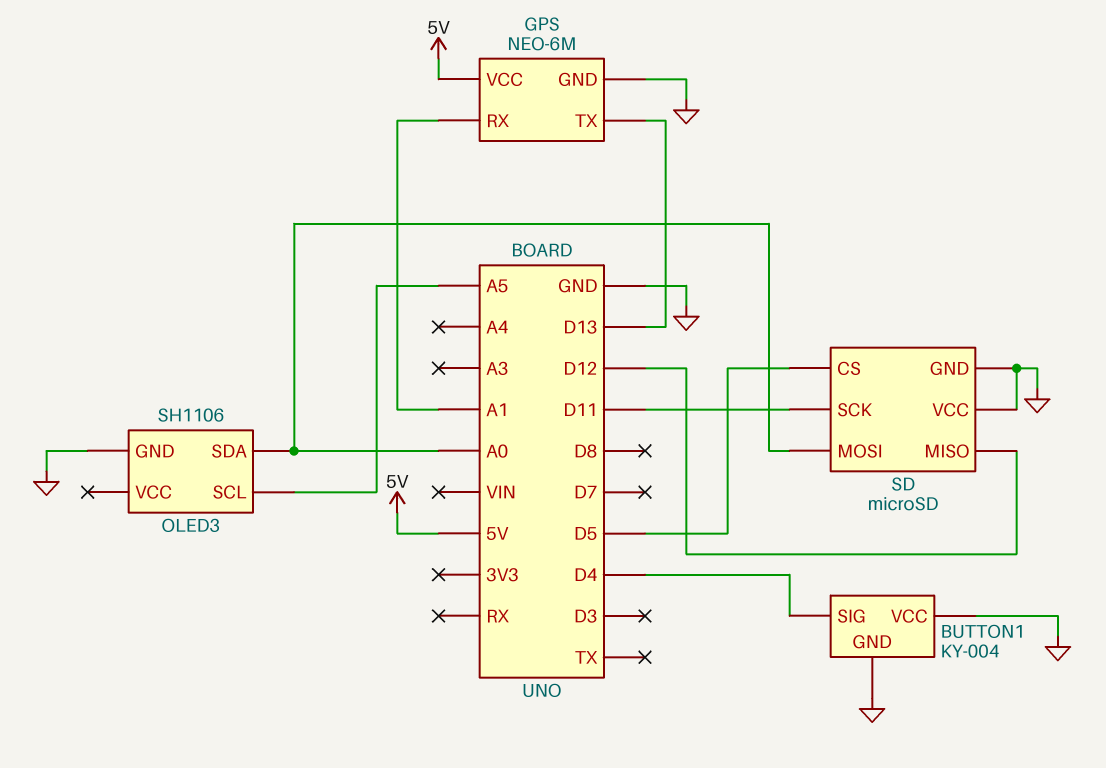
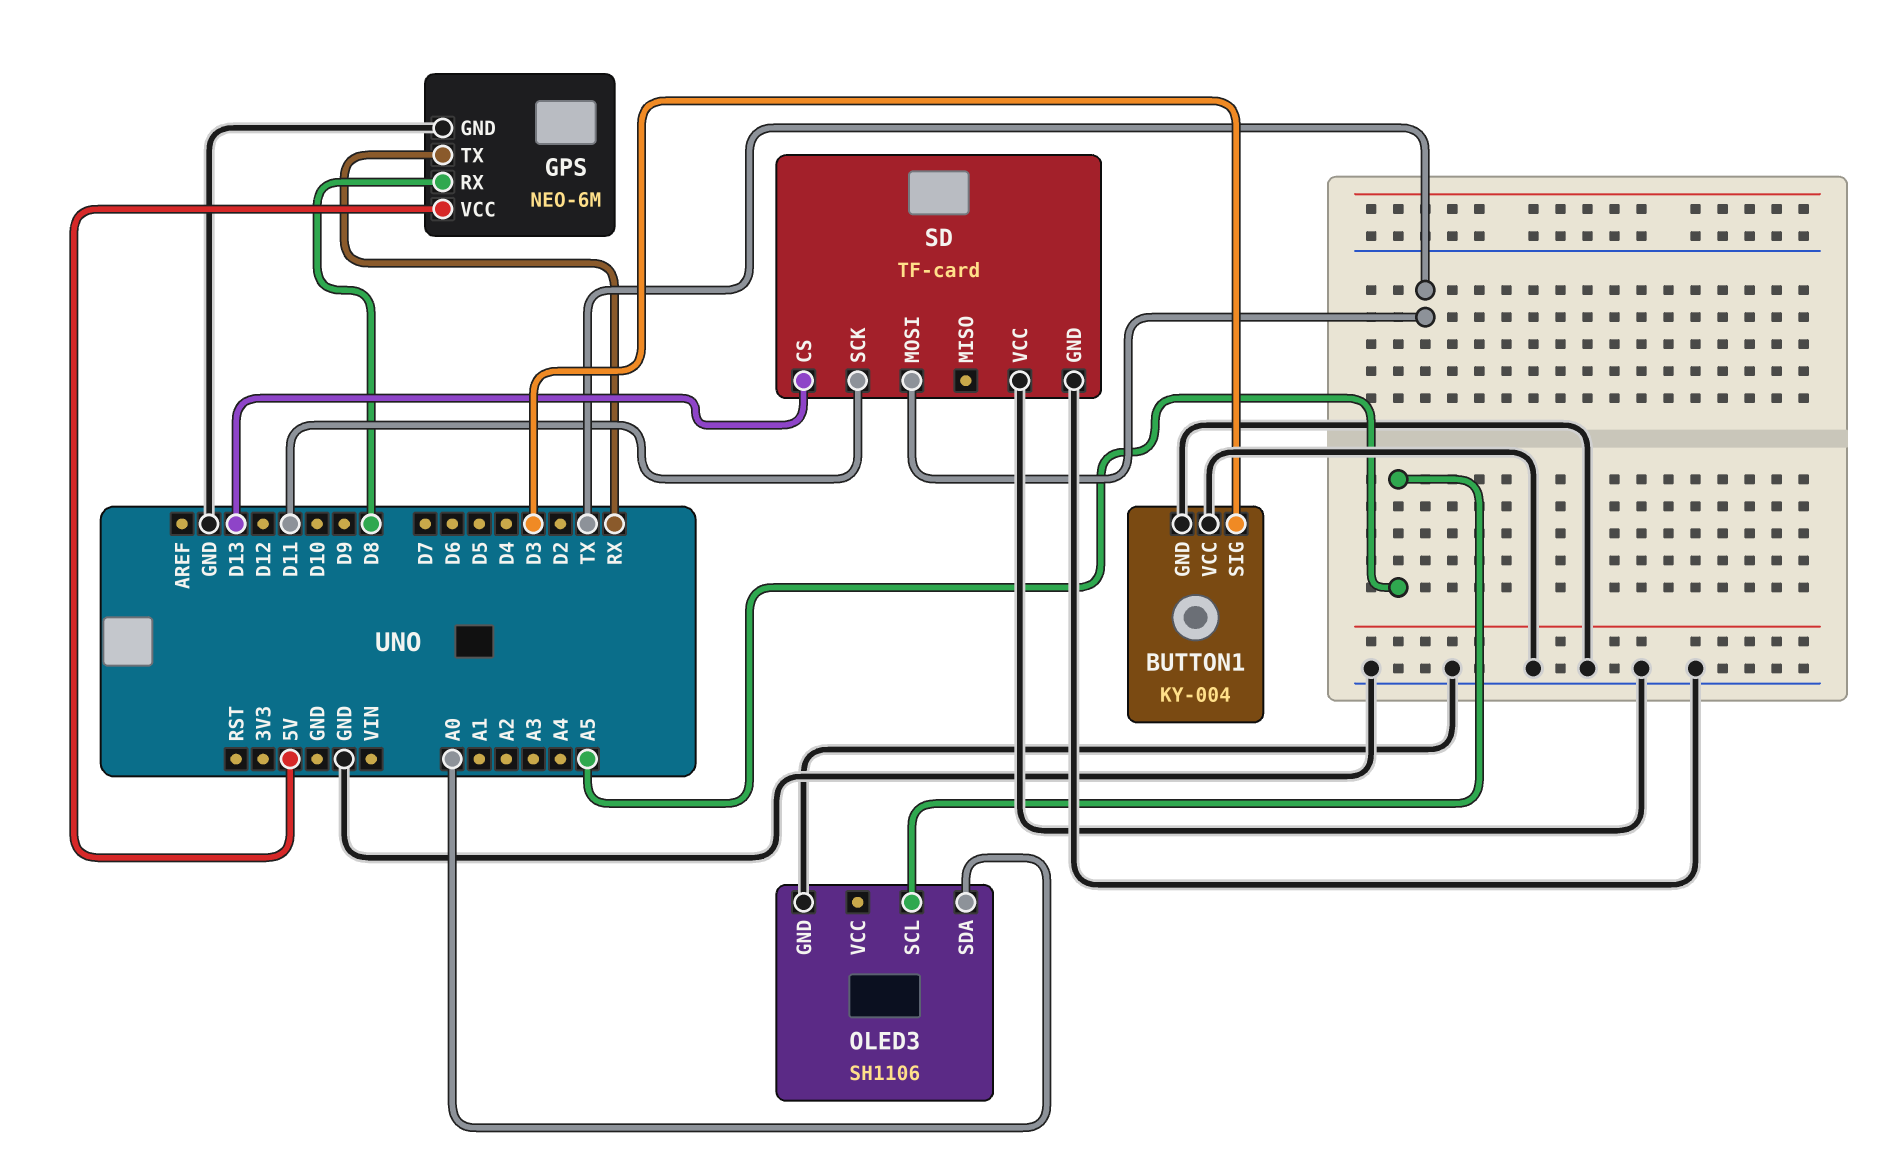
BUTTON1 pin SIG: D4 -> D3
GPS pin RX: A1 -> D8
GPS pin TX: D13 -> RX
SD: microSD -> TF-card
SD pin CS: D5 -> D13
SD pin MISO: D12 -> none
SD pin MOSI: A0 -> TX

